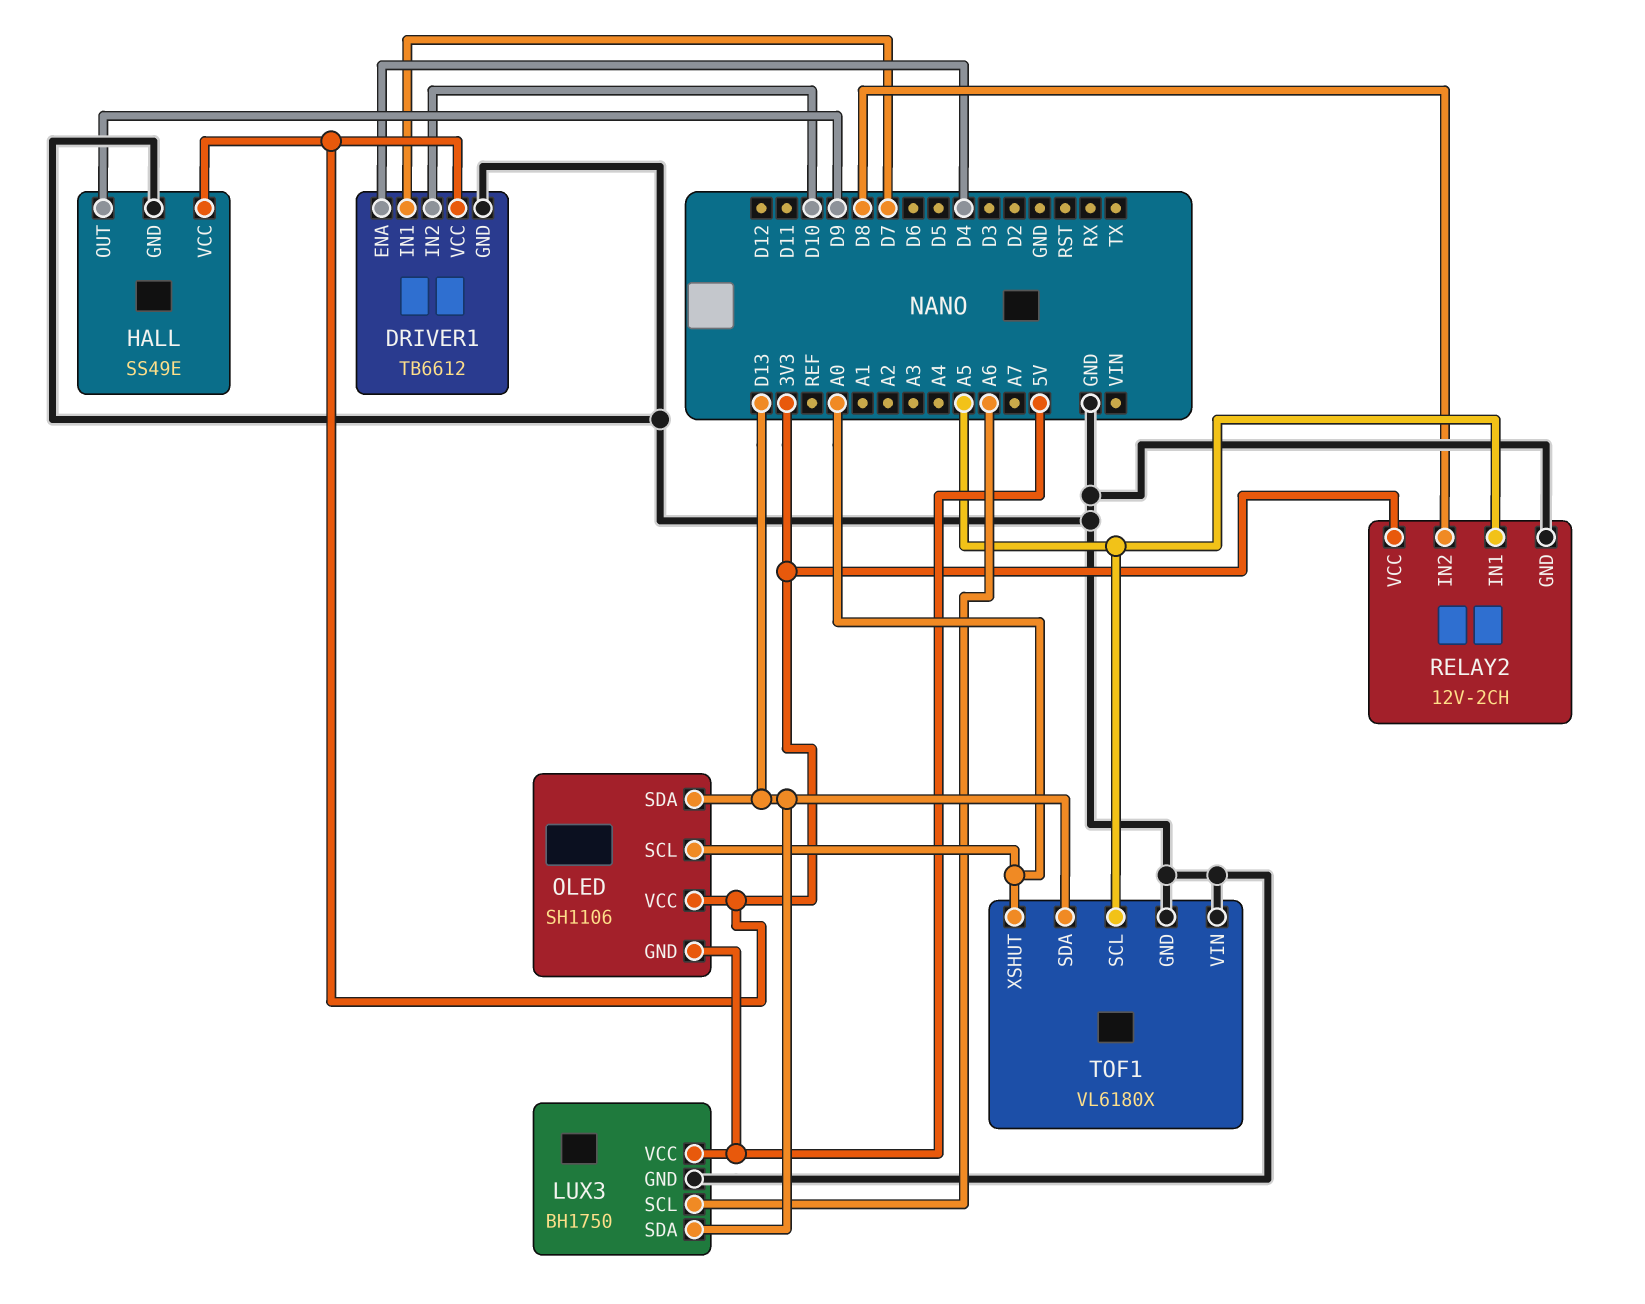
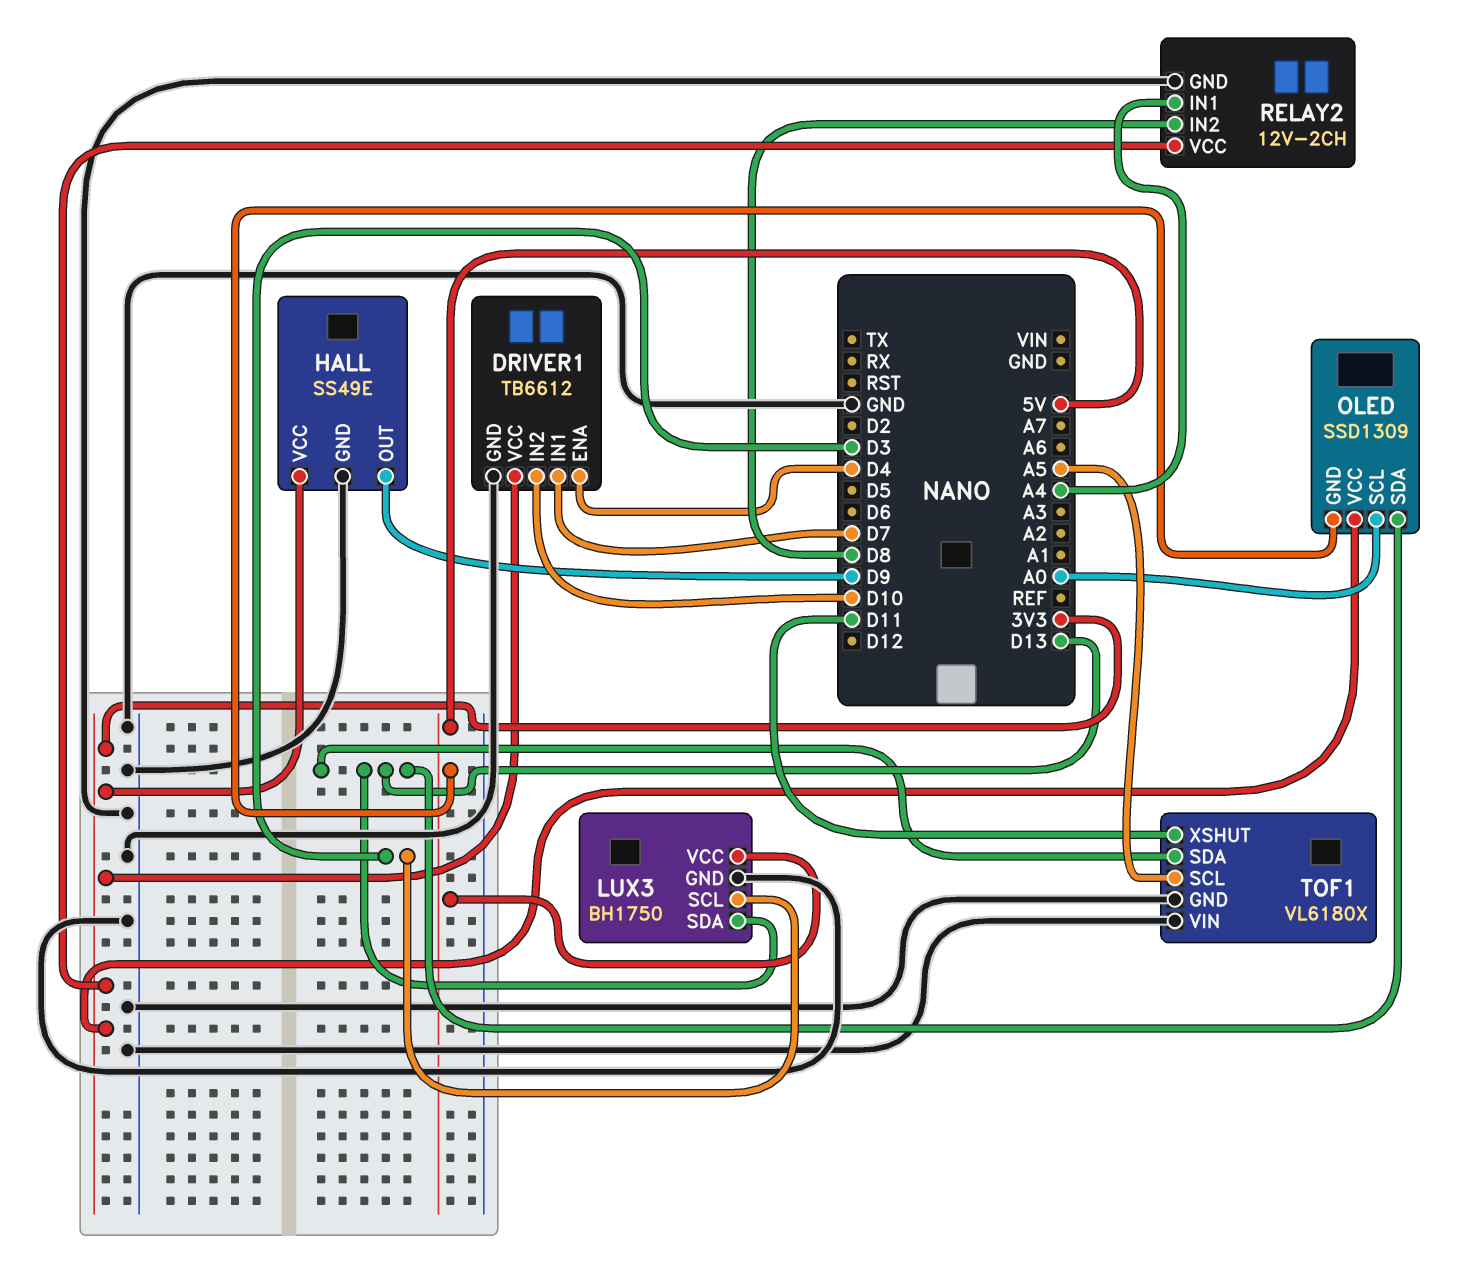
LUX3 pin SCL: A6 -> D3
OLED: SH1106 -> SSD1309
RELAY2 pin IN1: A5 -> A4
TOF1 pin XSHUT: A0 -> D11

